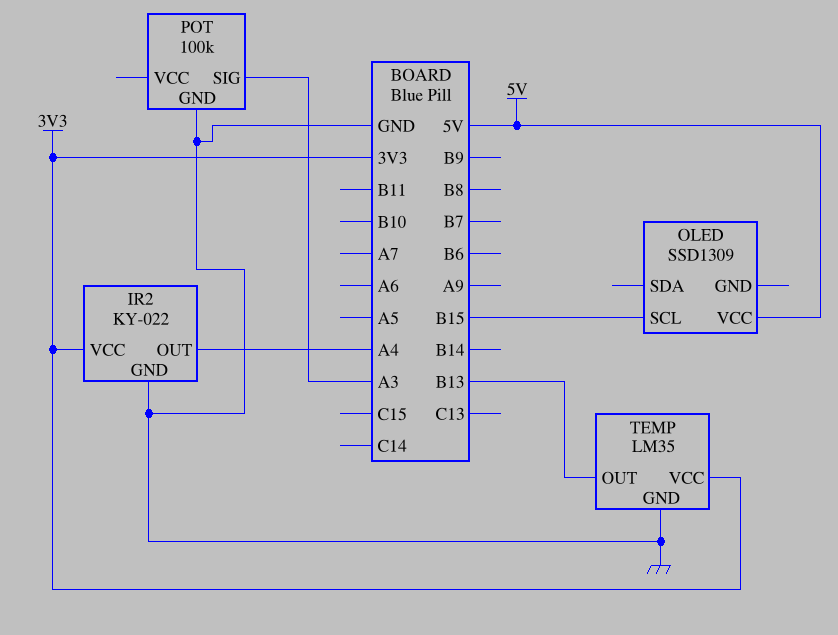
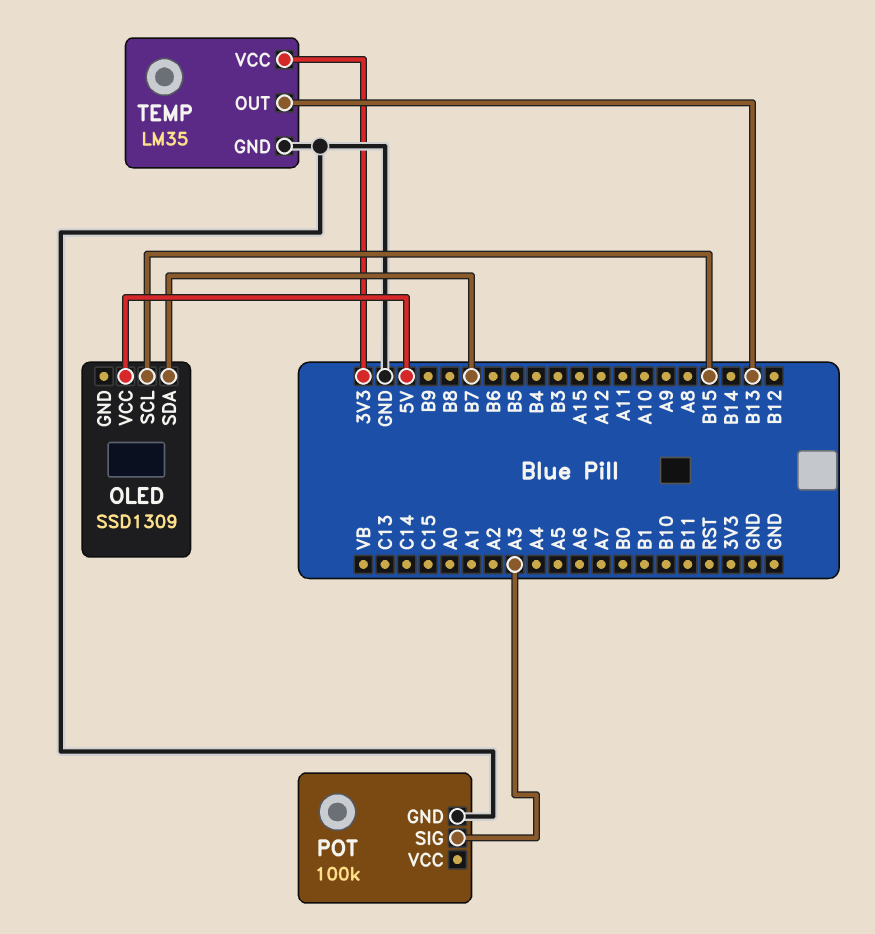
IR2: KY-022 -> none
IR2 pin GND: GND -> none
IR2 pin OUT: A4 -> none
IR2 pin VCC: 3V3 -> none
OLED pin SDA: none -> B7

